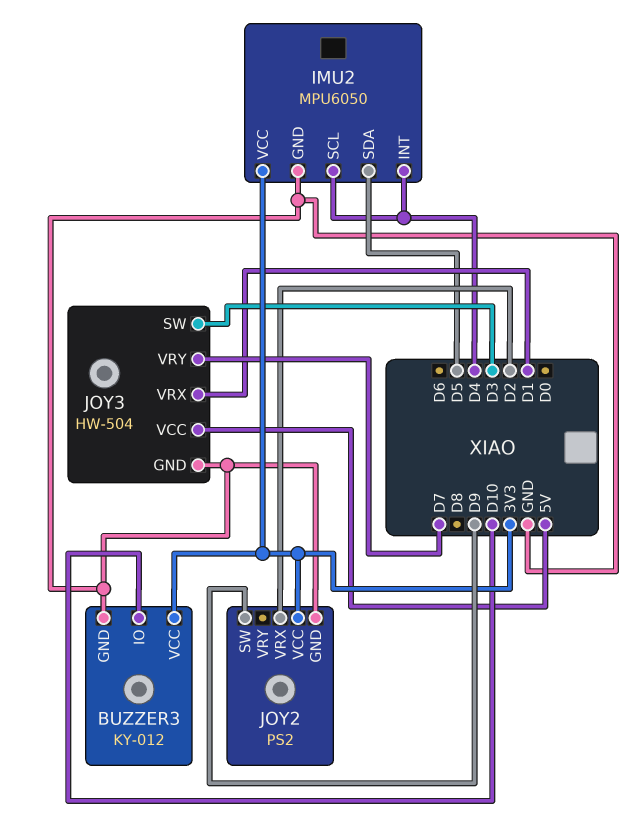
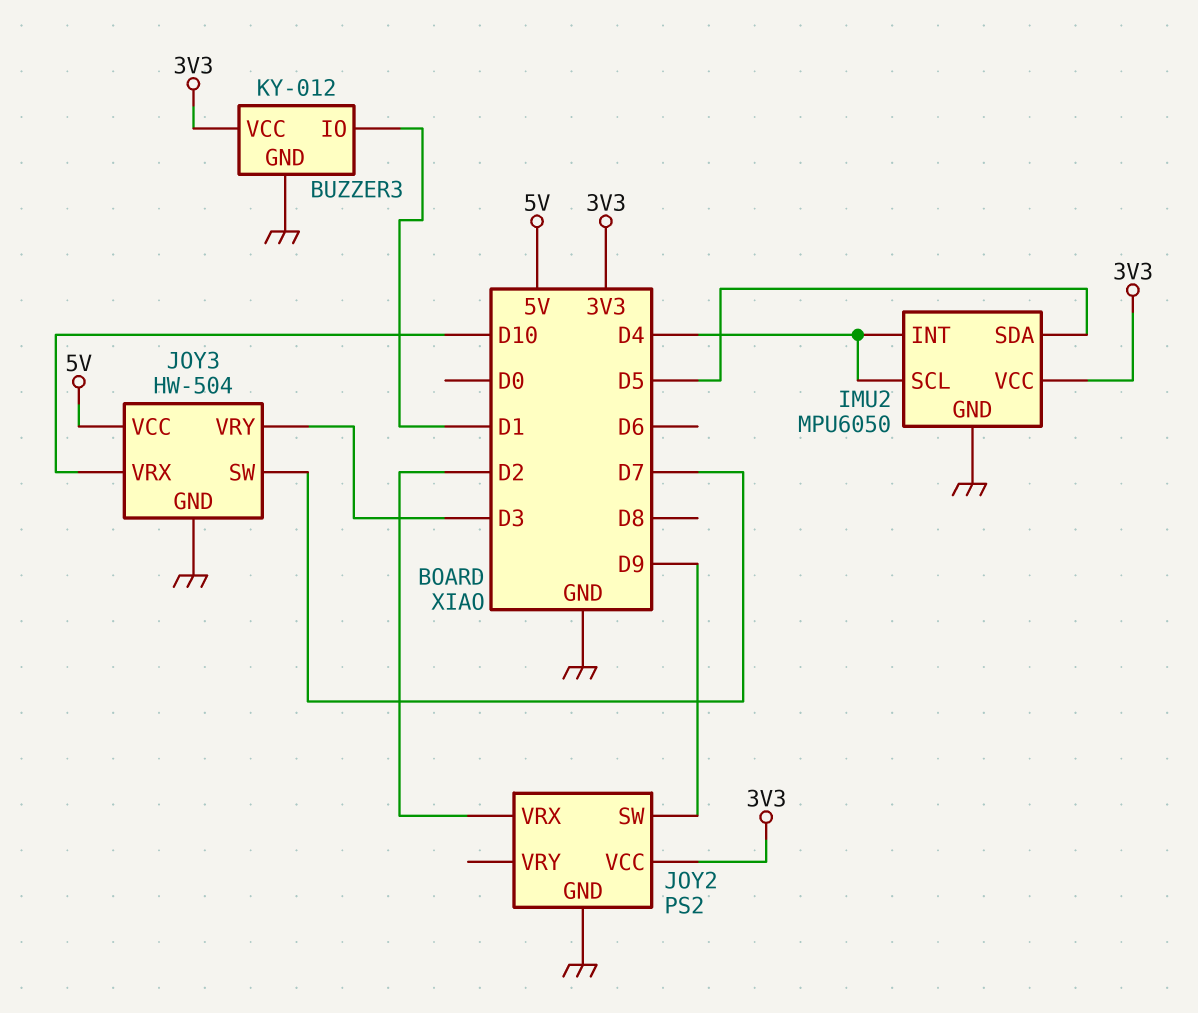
BUZZER3 pin IO: D10 -> D1
JOY3 pin SW: D3 -> D7
JOY3 pin VRX: D1 -> D10
JOY3 pin VRY: D7 -> D3

